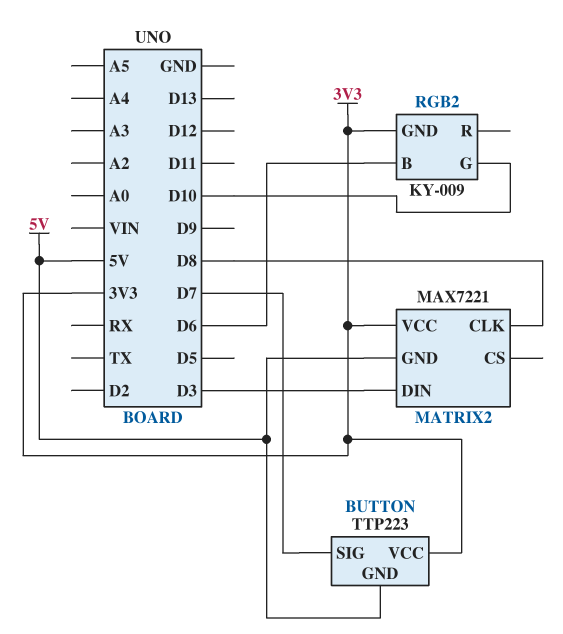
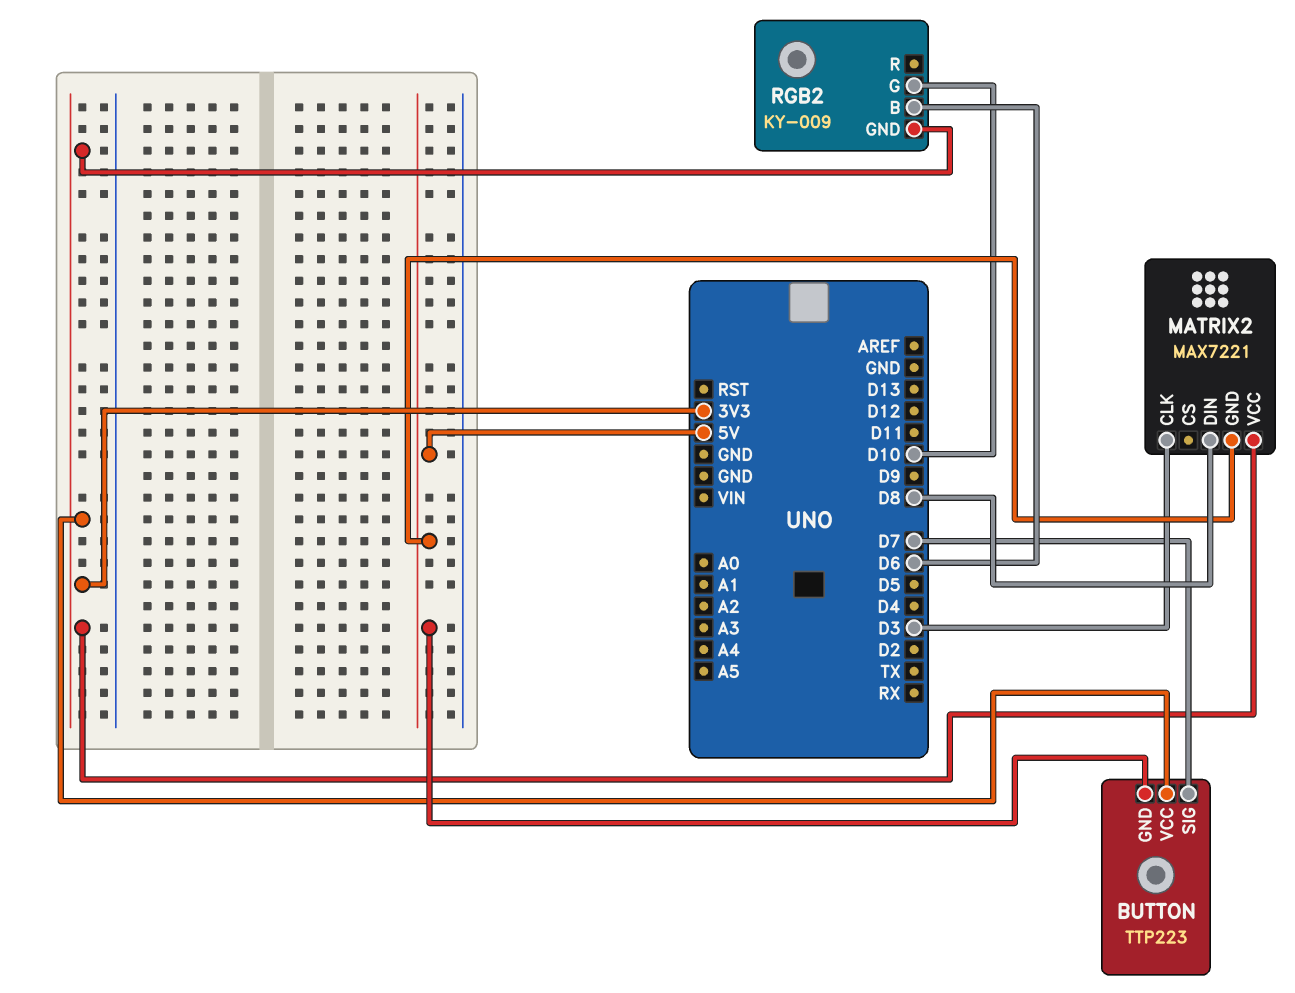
MATRIX2 pin CLK: D8 -> D3
MATRIX2 pin DIN: D3 -> D8

